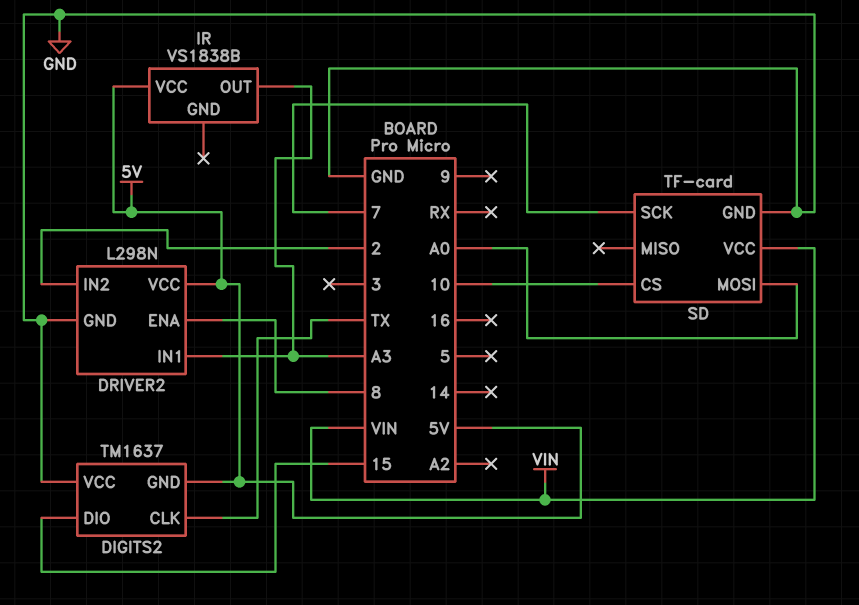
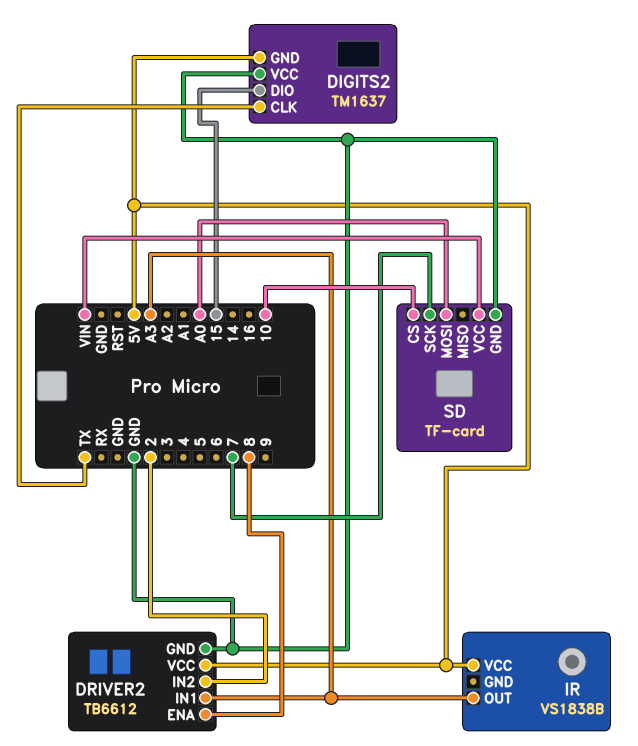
DRIVER2: L298N -> TB6612

